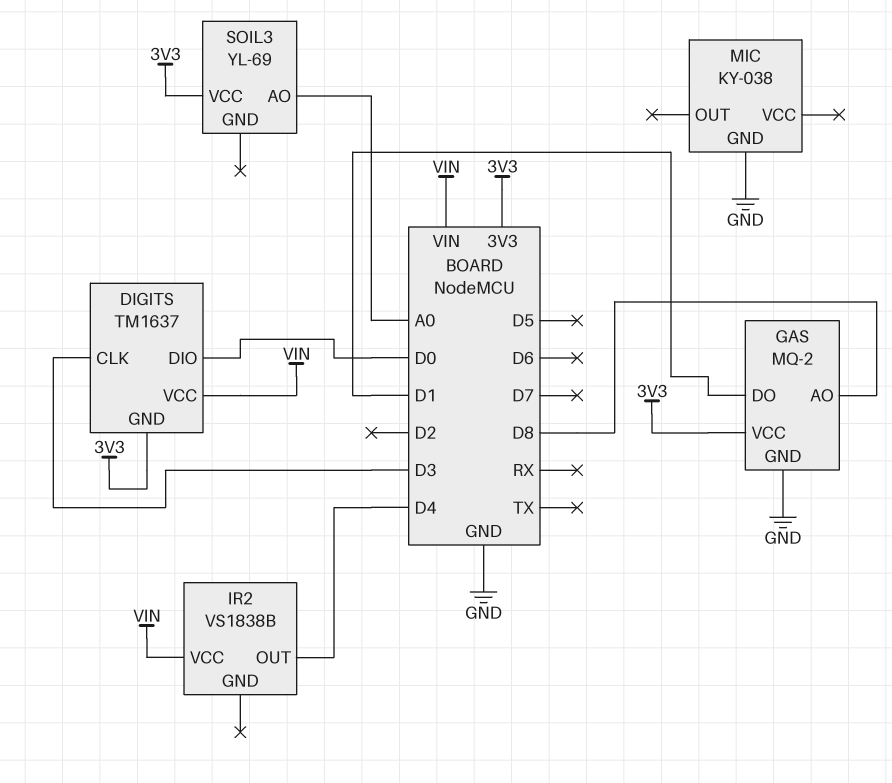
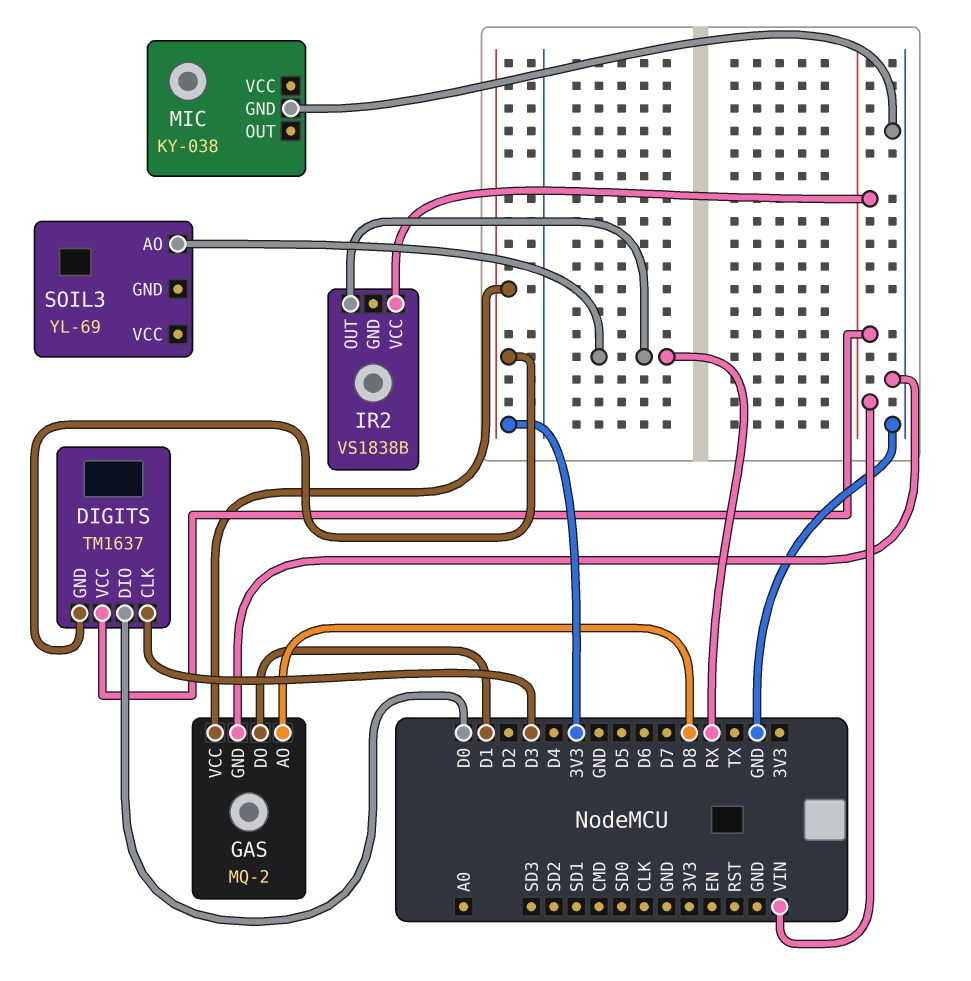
IR2 pin OUT: D4 -> RX
SOIL3 pin AO: A0 -> RX
SOIL3 pin VCC: 3V3 -> none

